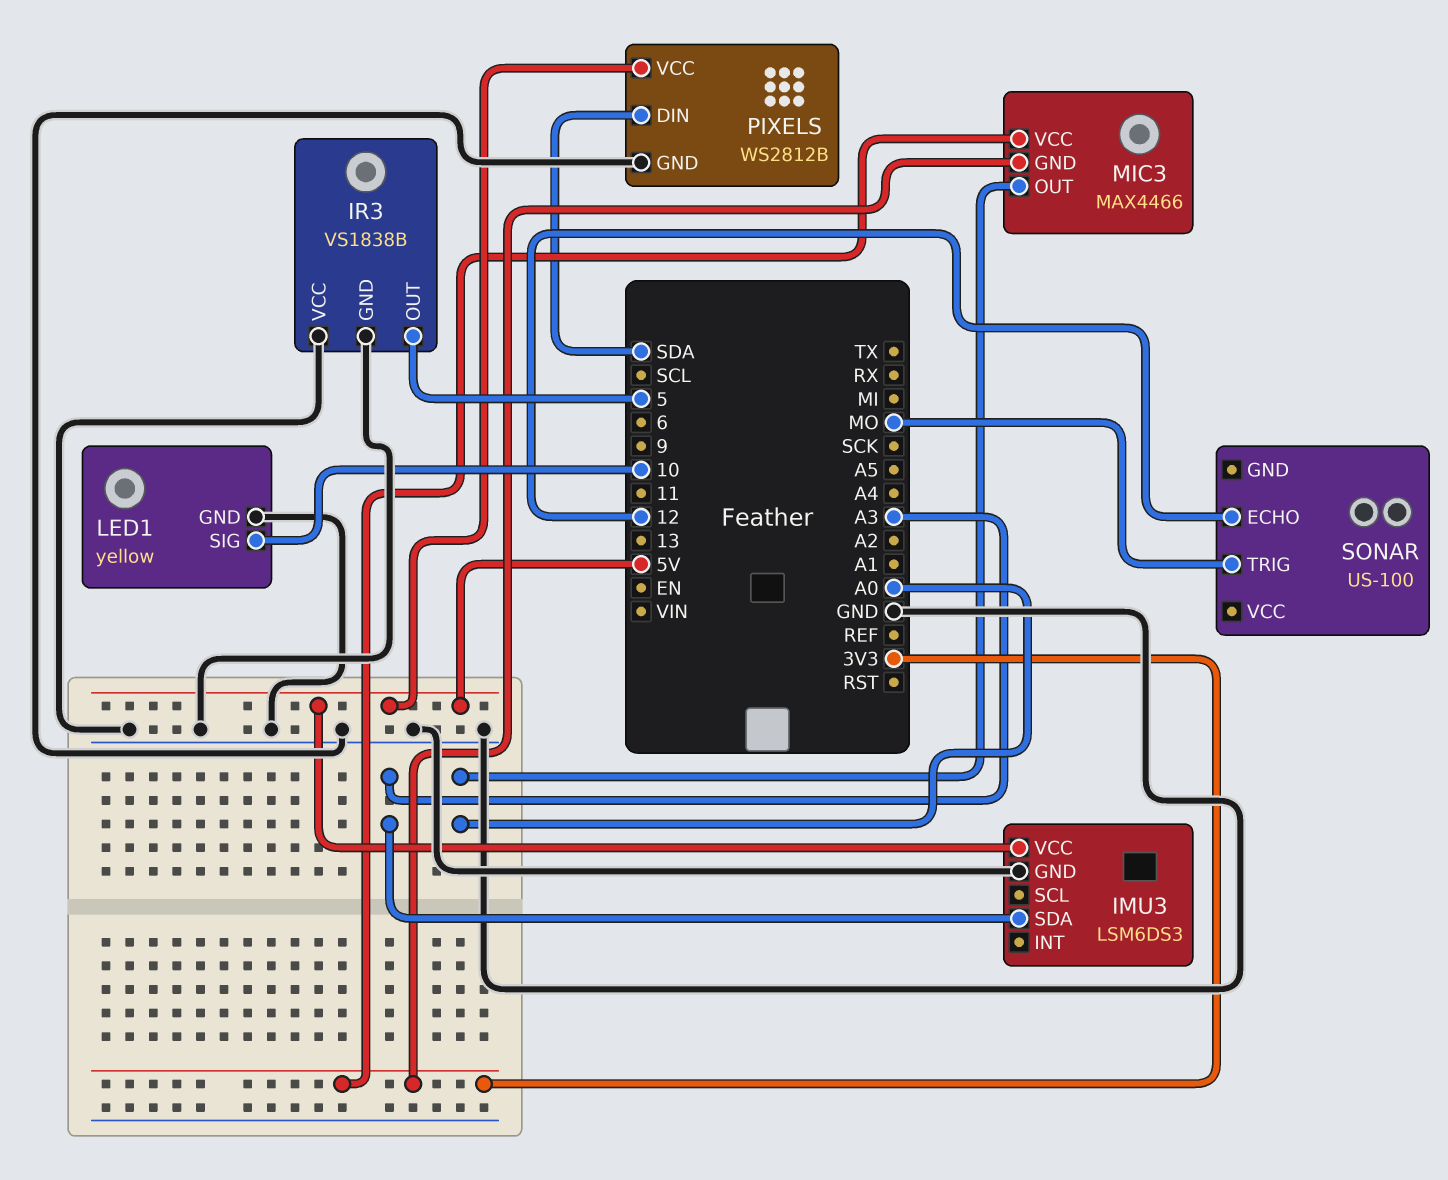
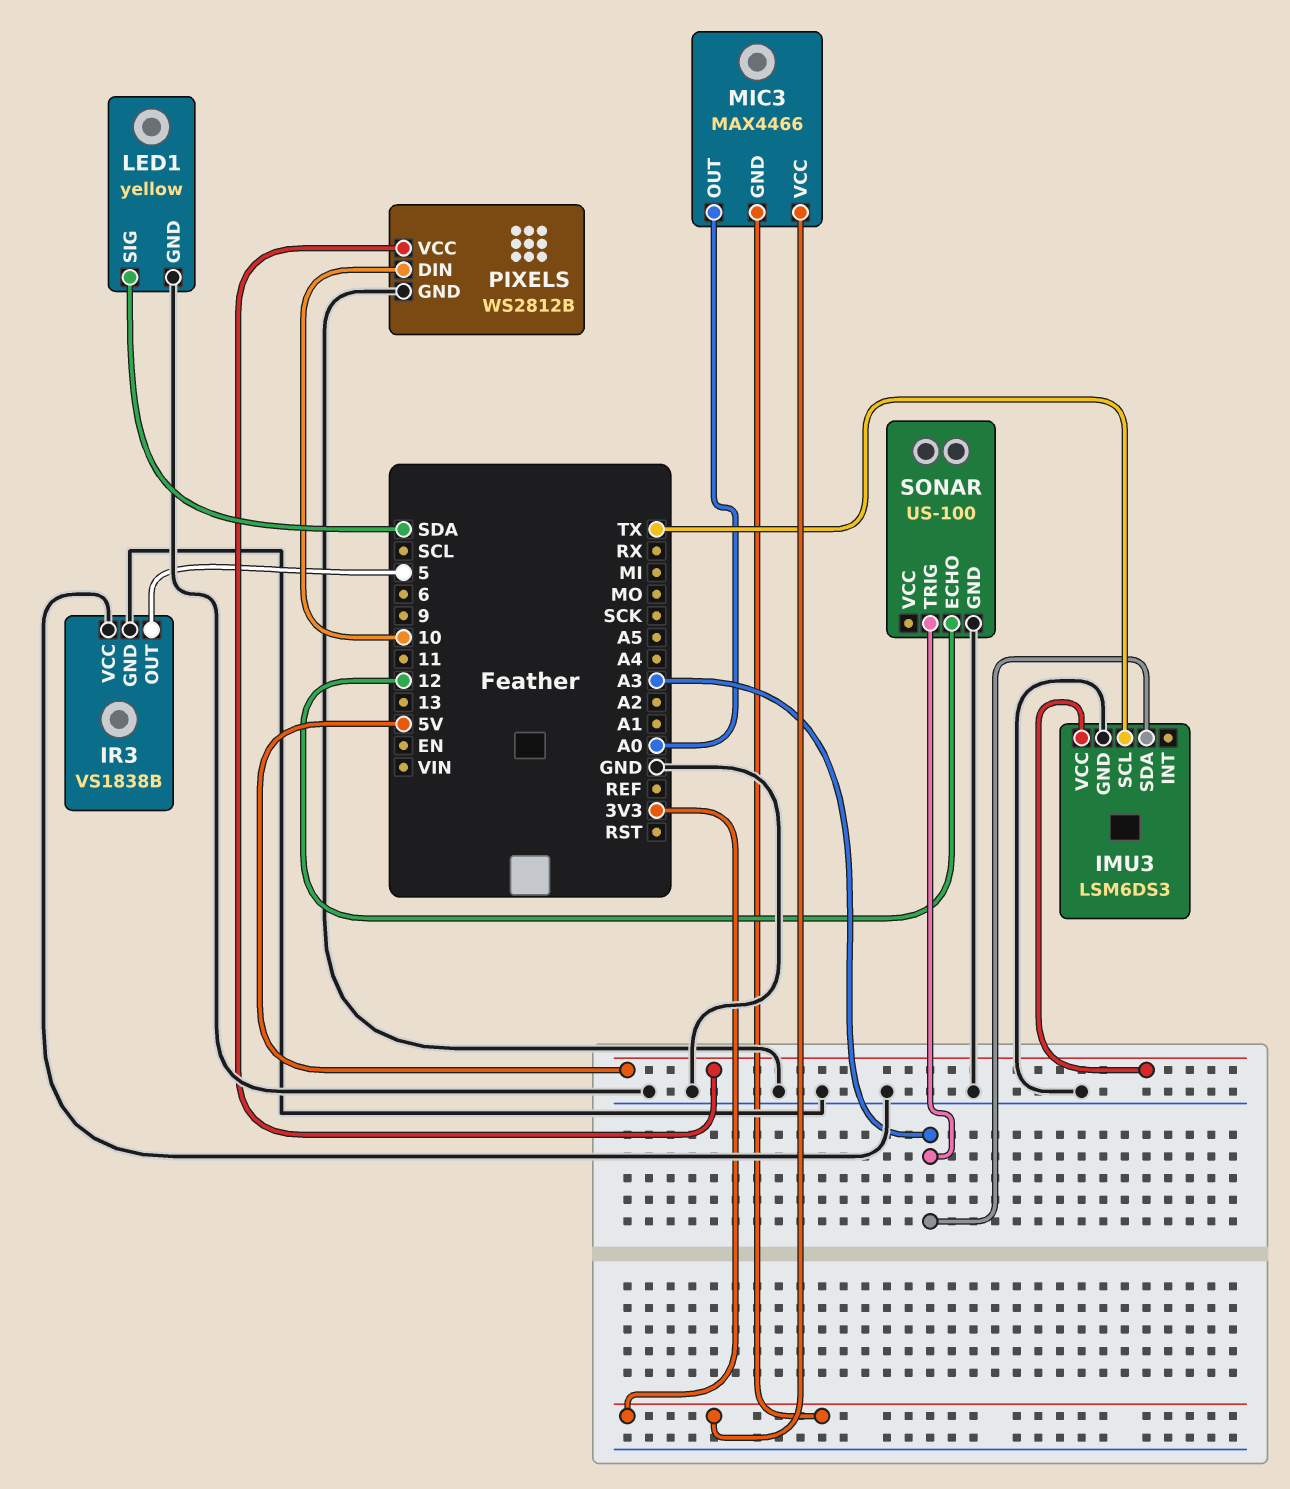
IMU3 pin SCL: none -> TX
LED1 pin SIG: 10 -> SDA
PIXELS pin DIN: SDA -> 10
SONAR pin GND: none -> GND
SONAR pin TRIG: MO -> A3

